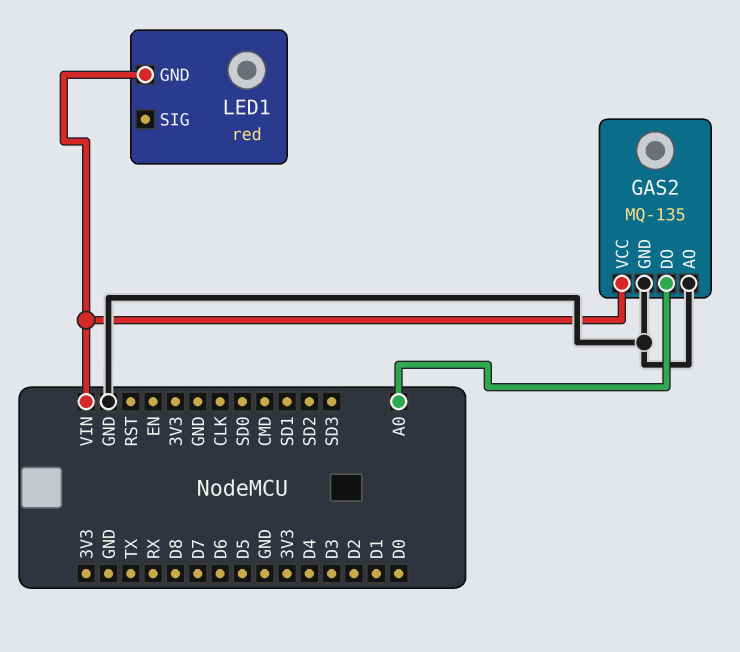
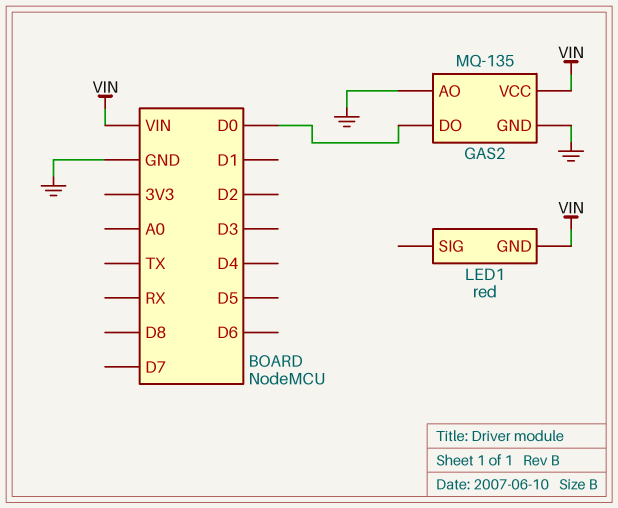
GAS2 pin DO: A0 -> D0

